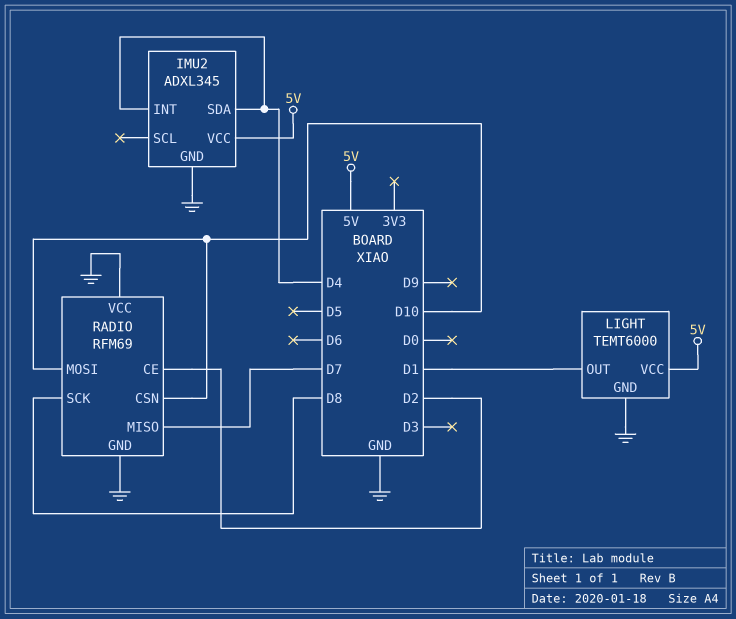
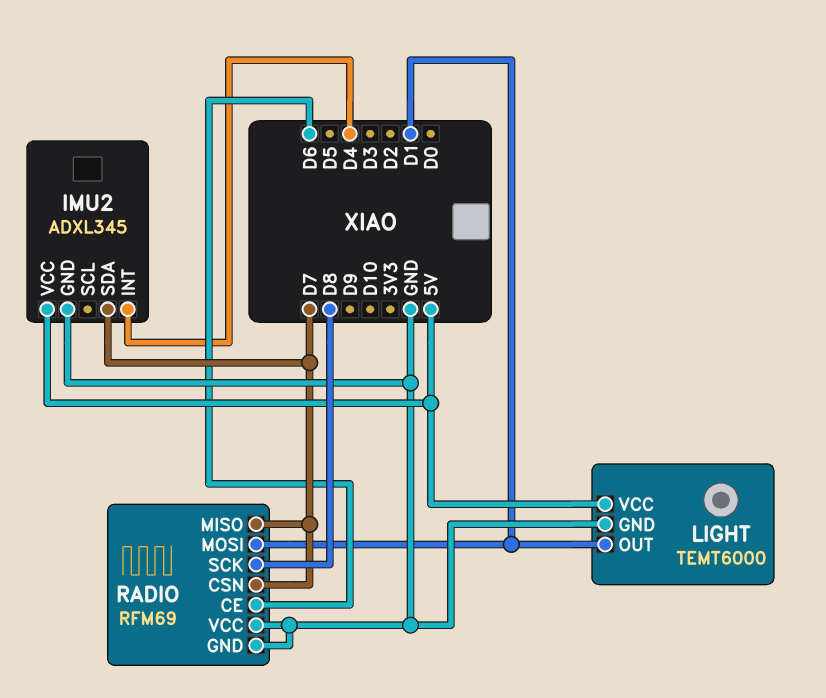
IMU2 pin SDA: D4 -> D7
RADIO pin CE: D2 -> D6
RADIO pin CSN: D10 -> D7
RADIO pin MOSI: D10 -> D1

